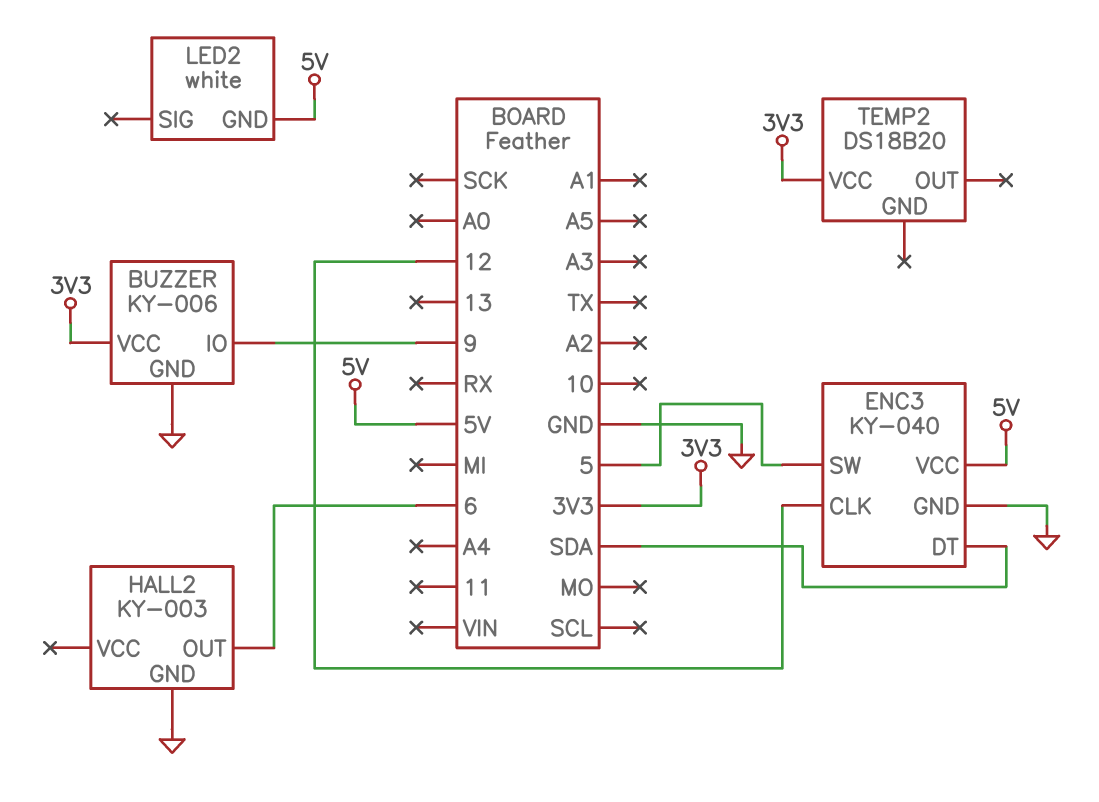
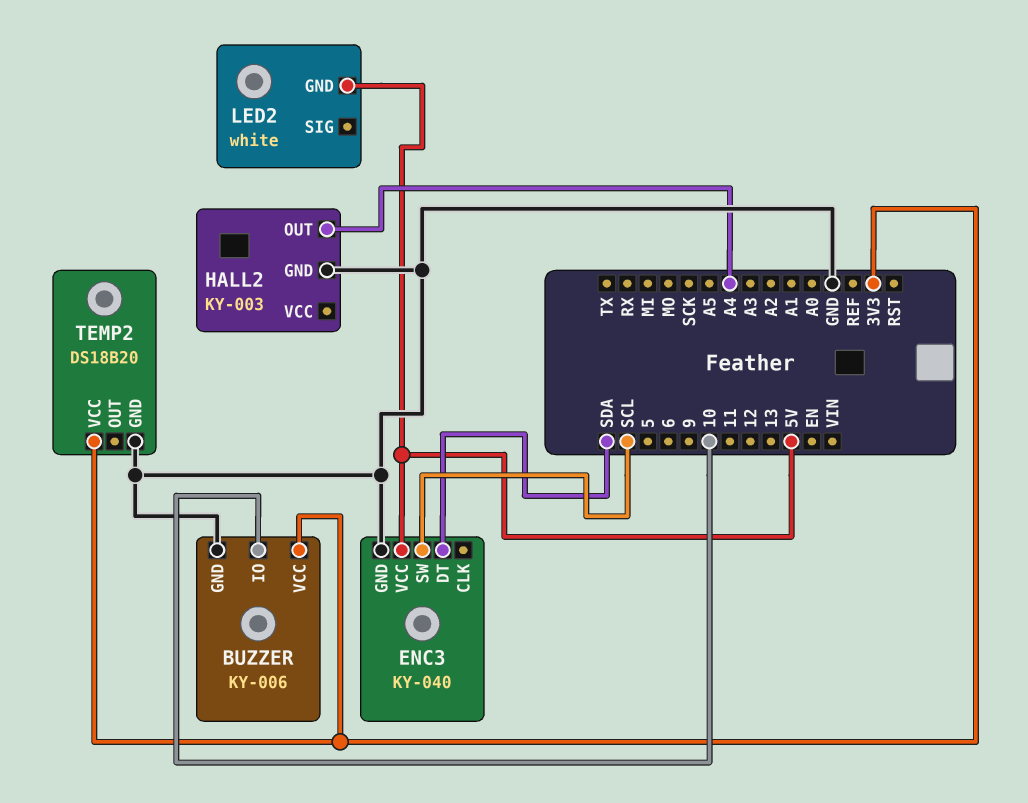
BUZZER pin IO: 9 -> 10
ENC3 pin CLK: 12 -> none
ENC3 pin SW: 5 -> SCL
HALL2 pin OUT: 6 -> A4
TEMP2 pin GND: none -> GND

